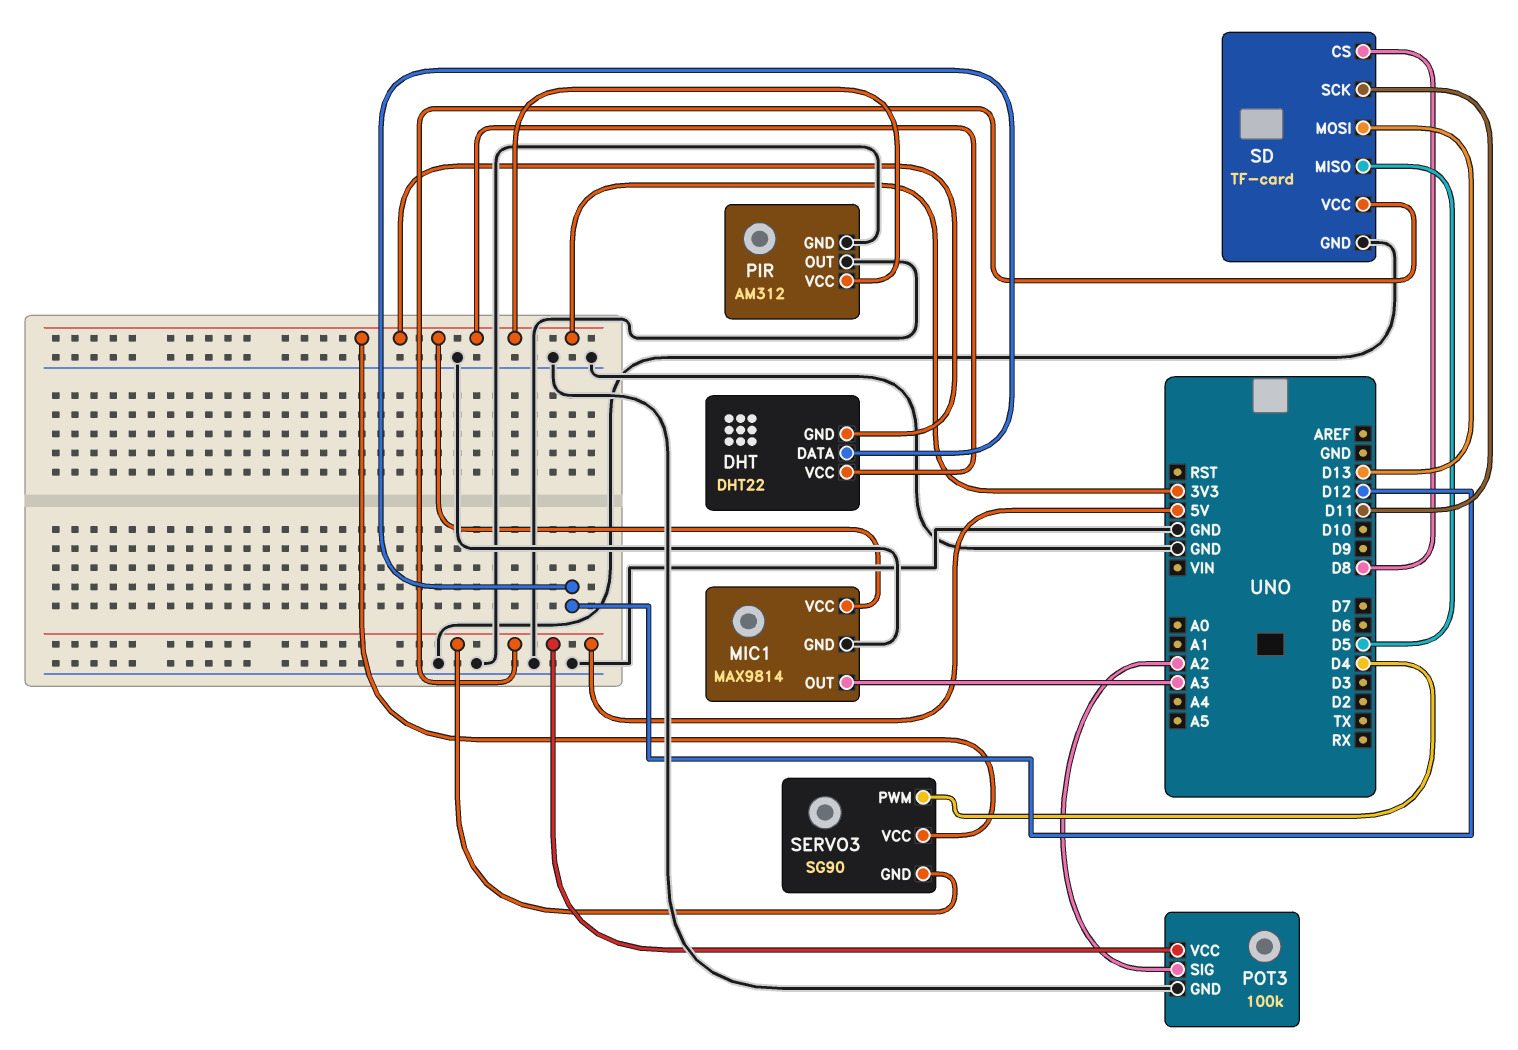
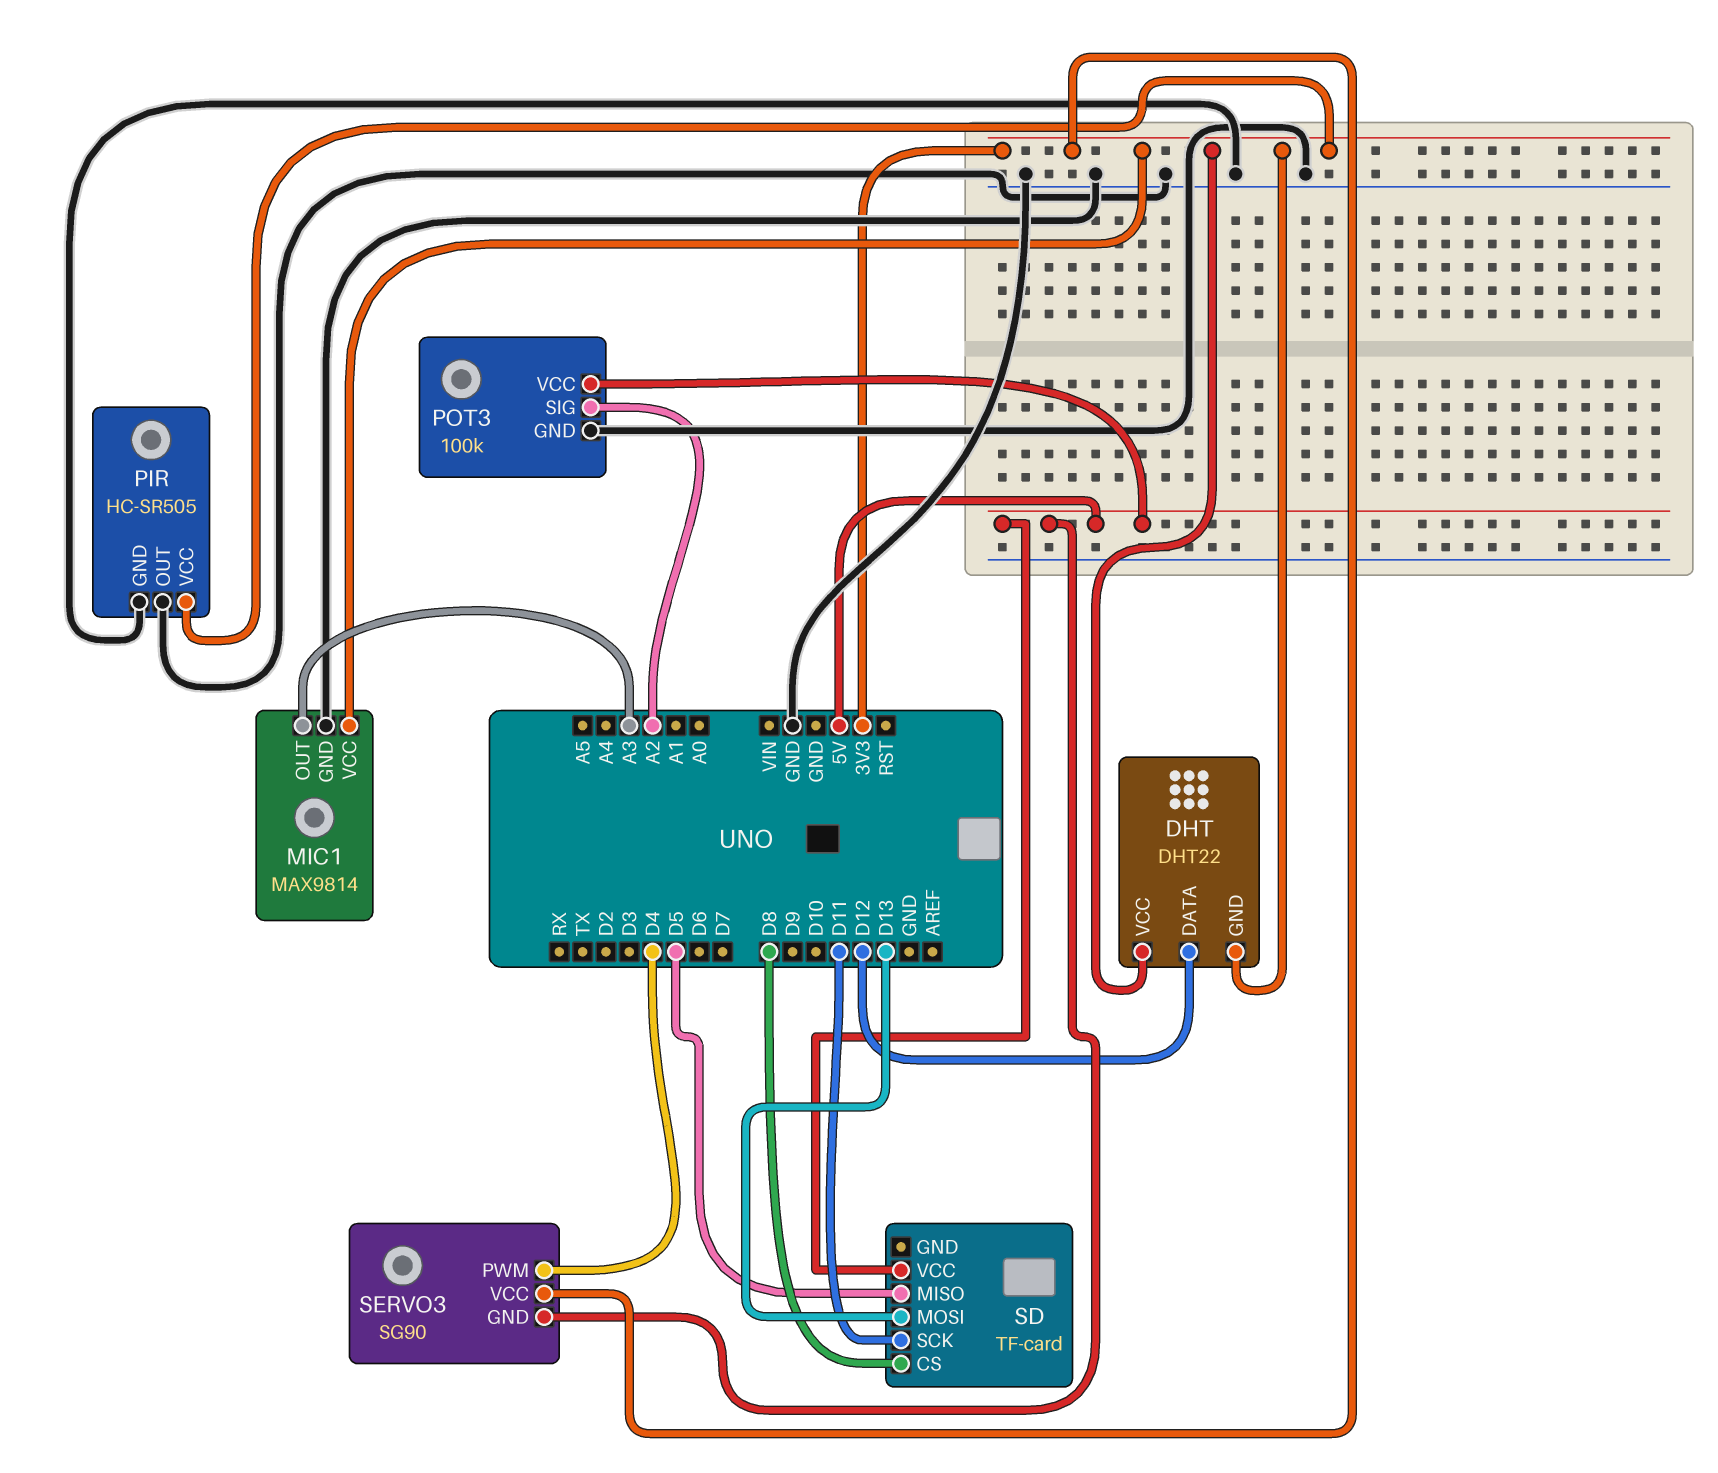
PIR: AM312 -> HC-SR505
SD pin GND: GND -> none

